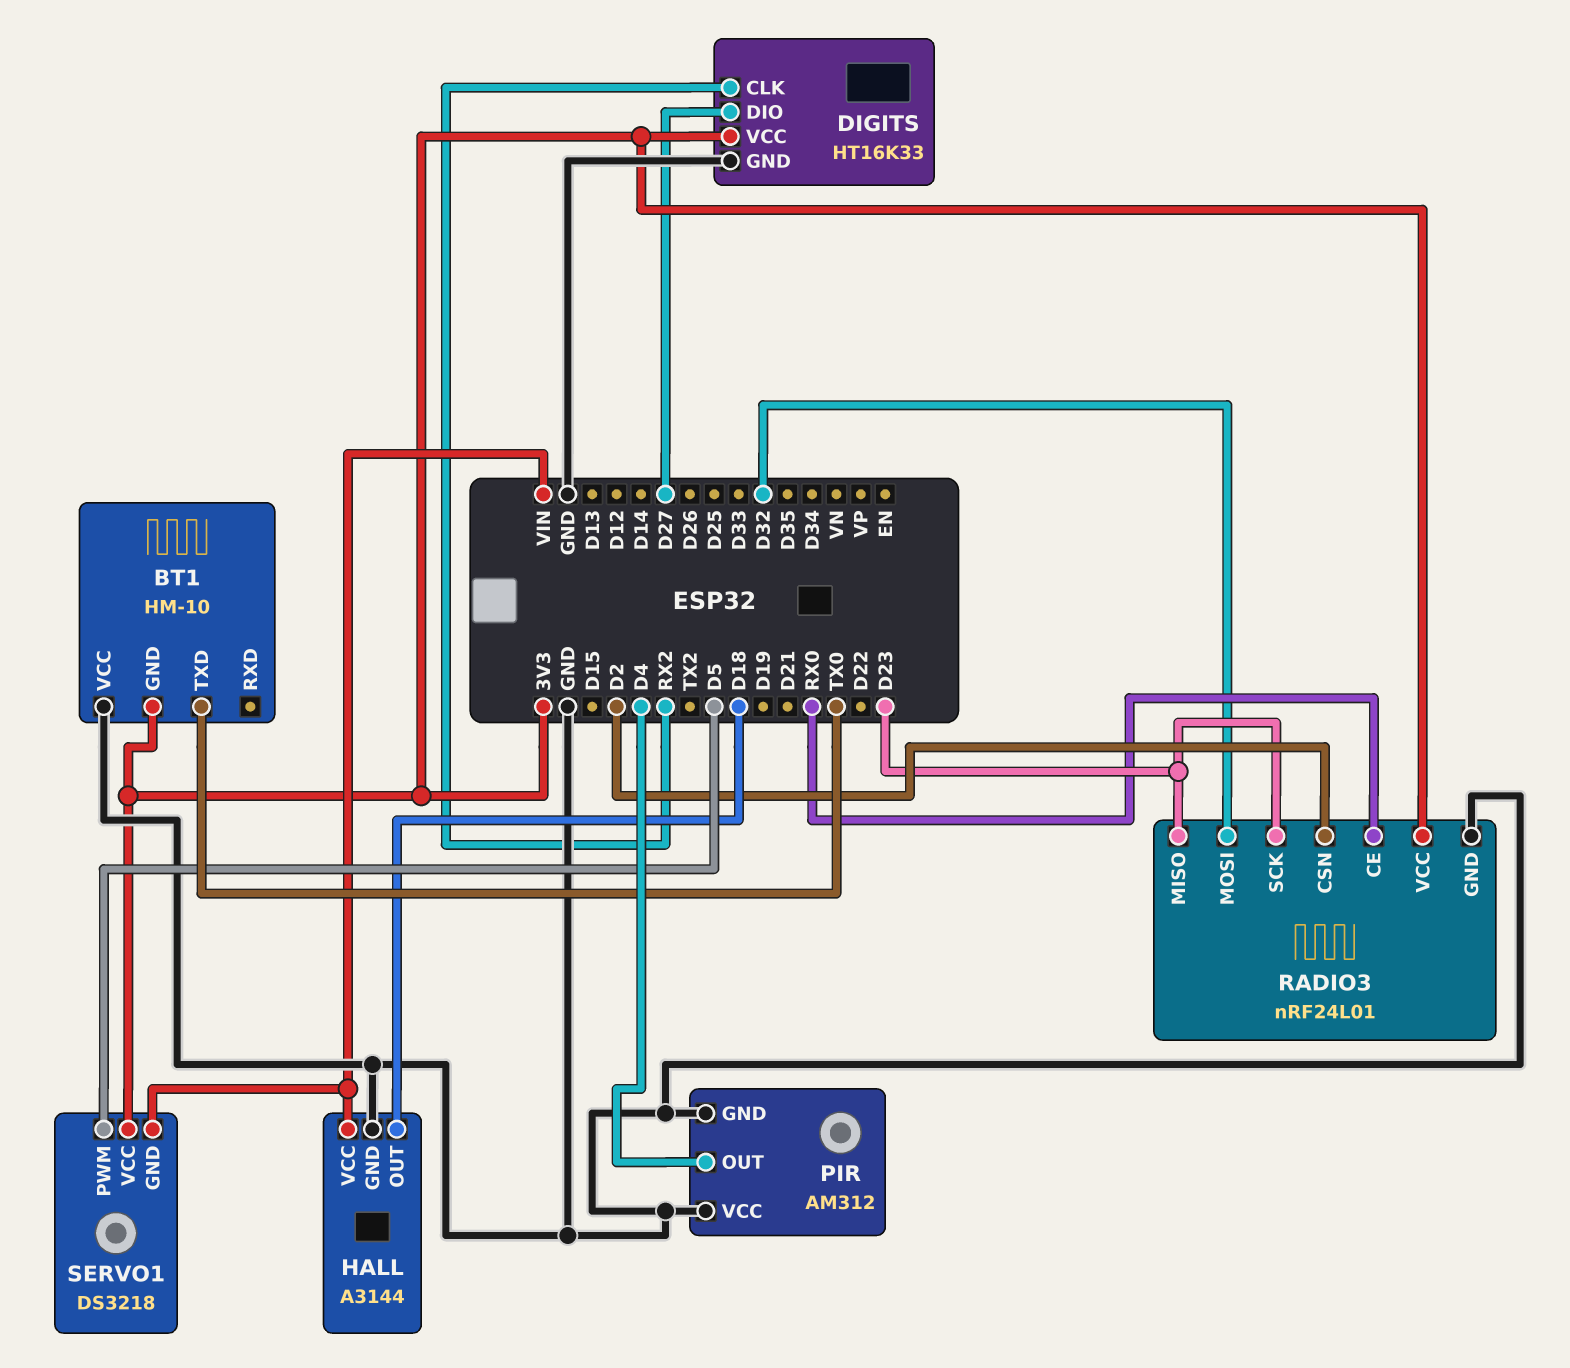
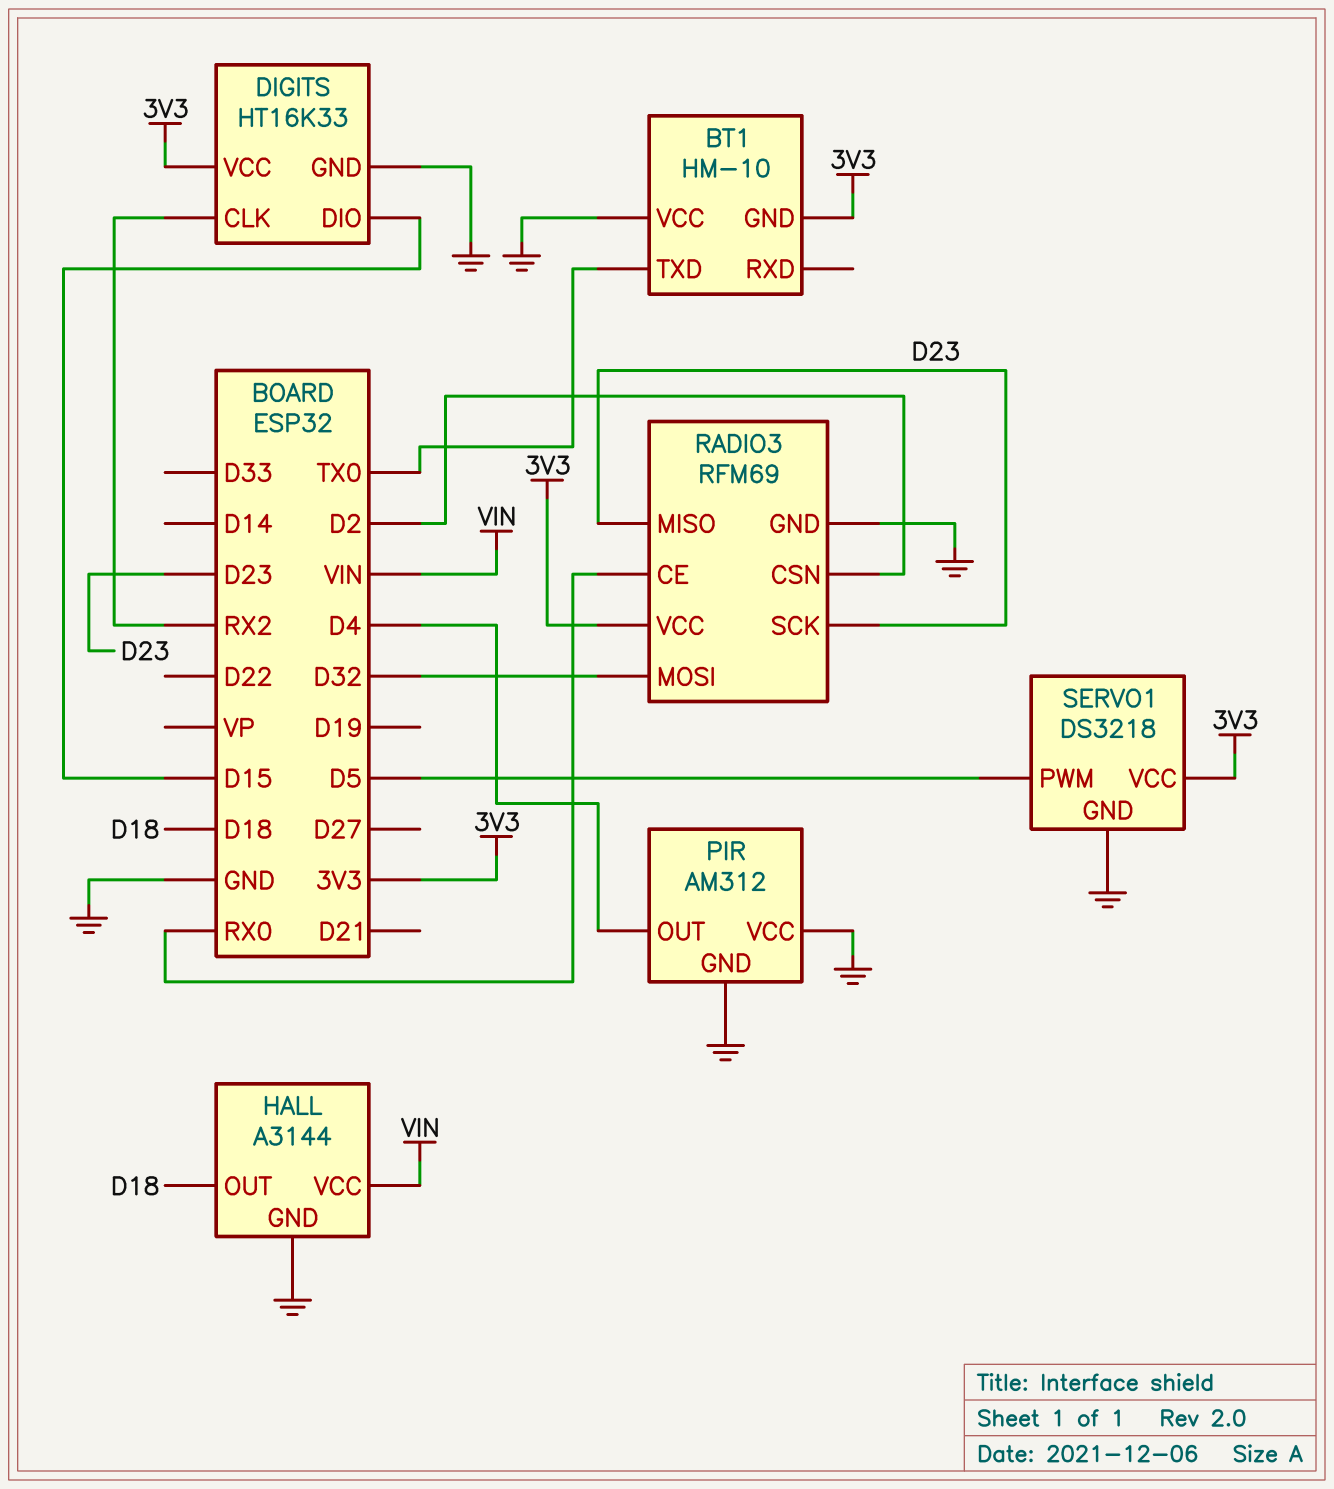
DIGITS pin DIO: D27 -> D15
RADIO3: nRF24L01 -> RFM69
SERVO1 pin GND: VIN -> GND

